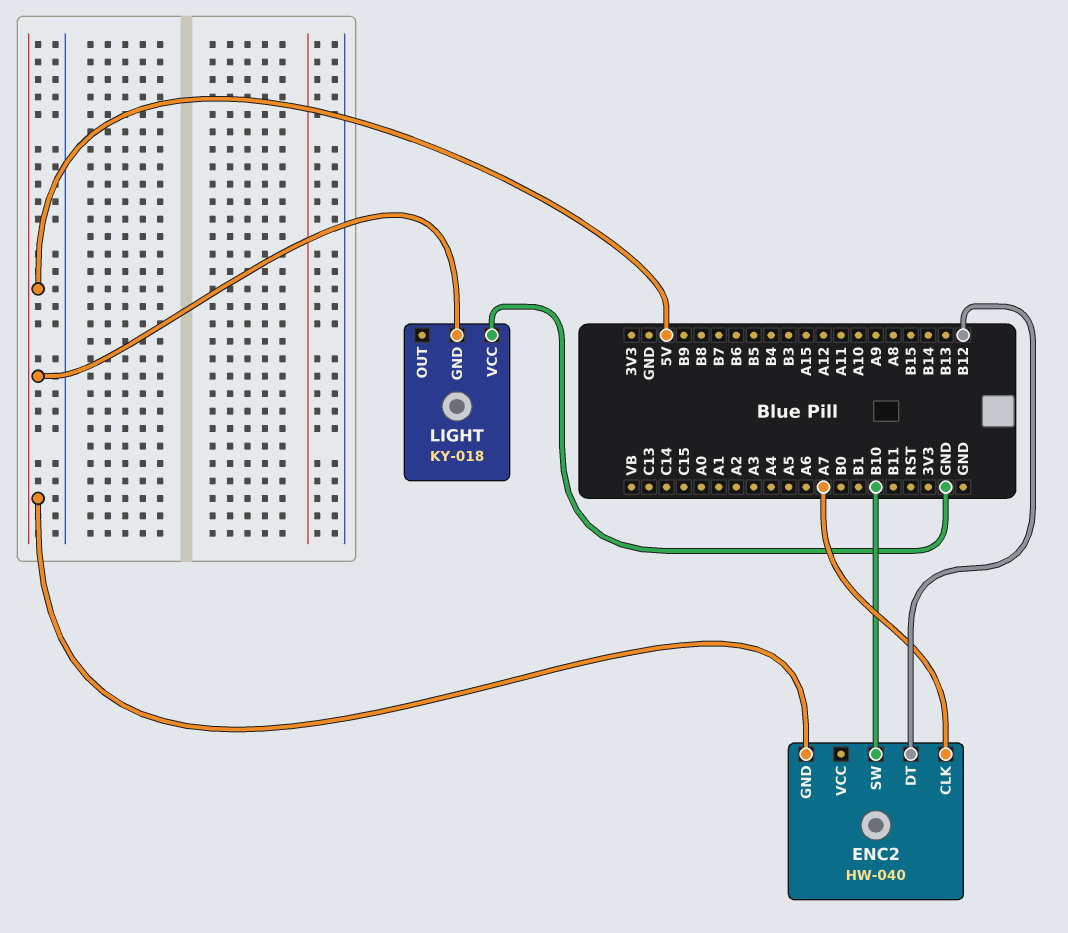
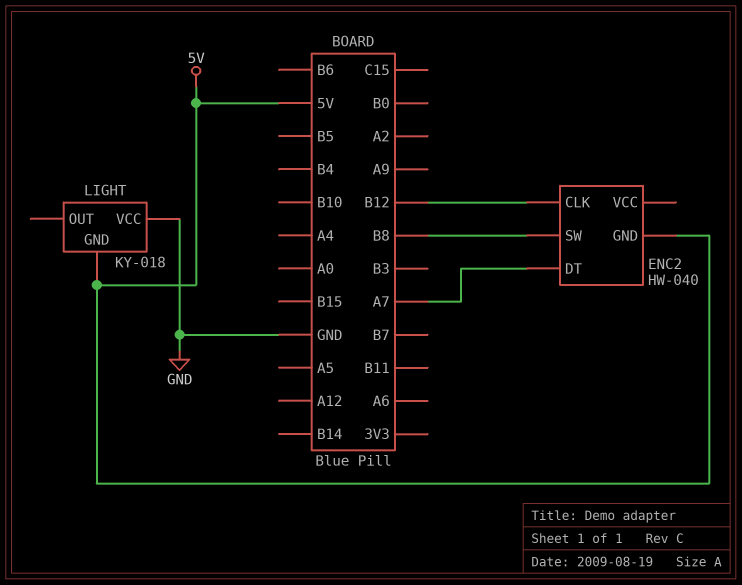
ENC2 pin CLK: A7 -> B12
ENC2 pin DT: B12 -> A7
ENC2 pin SW: B10 -> B8

